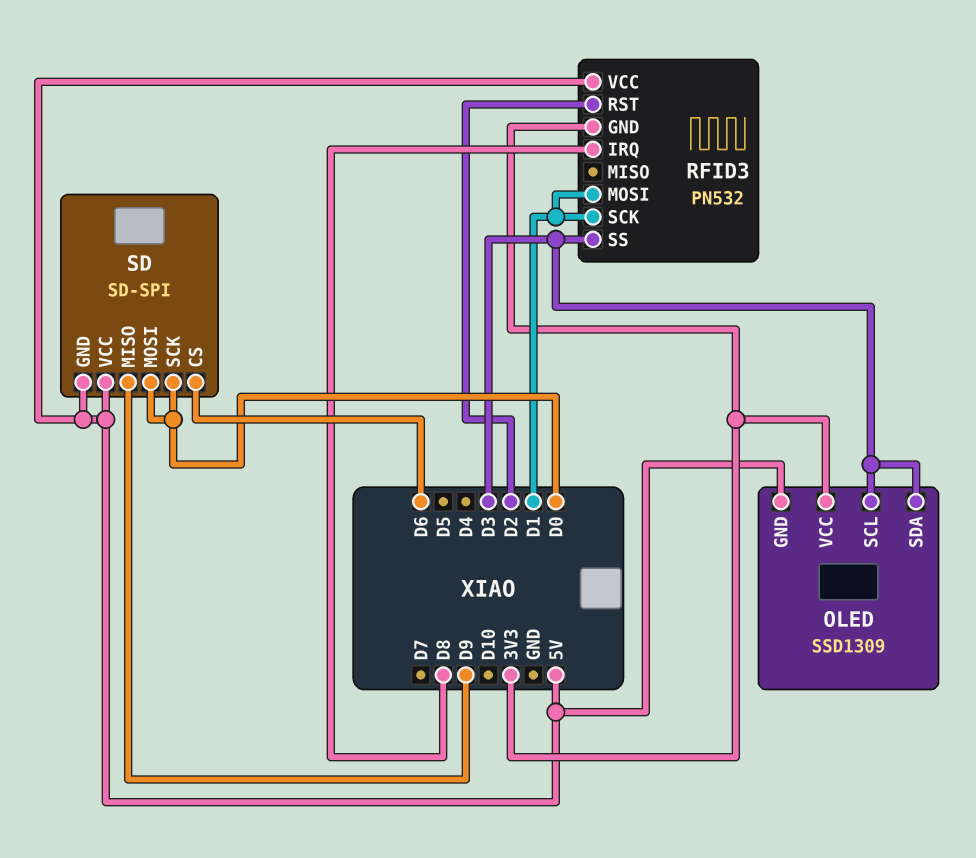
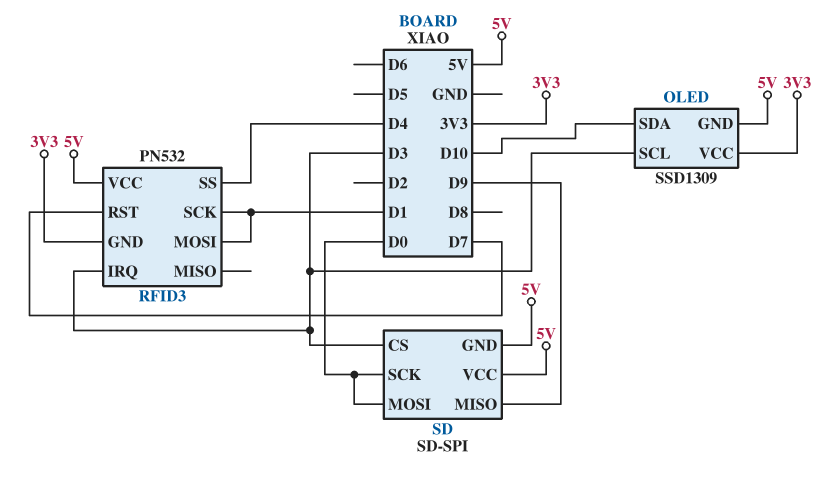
OLED pin SDA: D3 -> D10
RFID3 pin IRQ: D8 -> D3
RFID3 pin RST: D2 -> D7
RFID3 pin SS: D3 -> D4
SD pin CS: D6 -> D3

